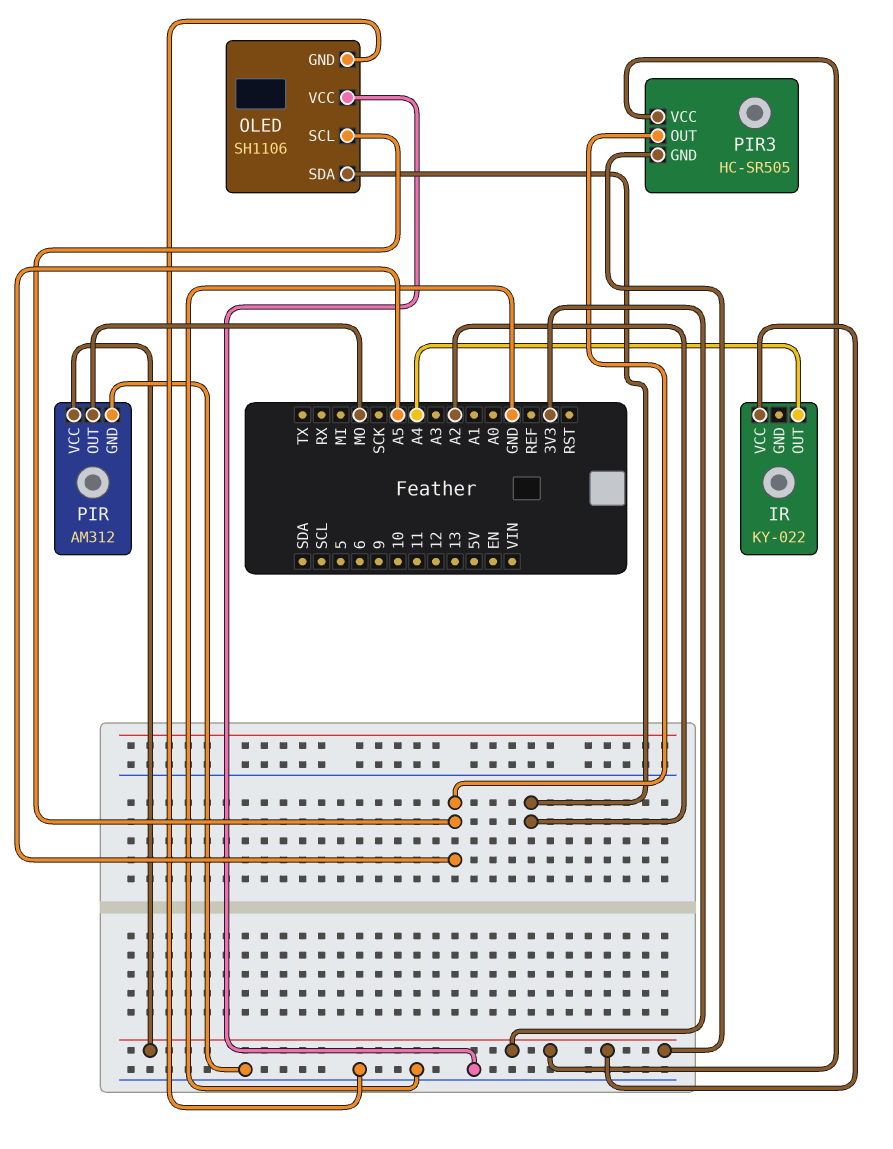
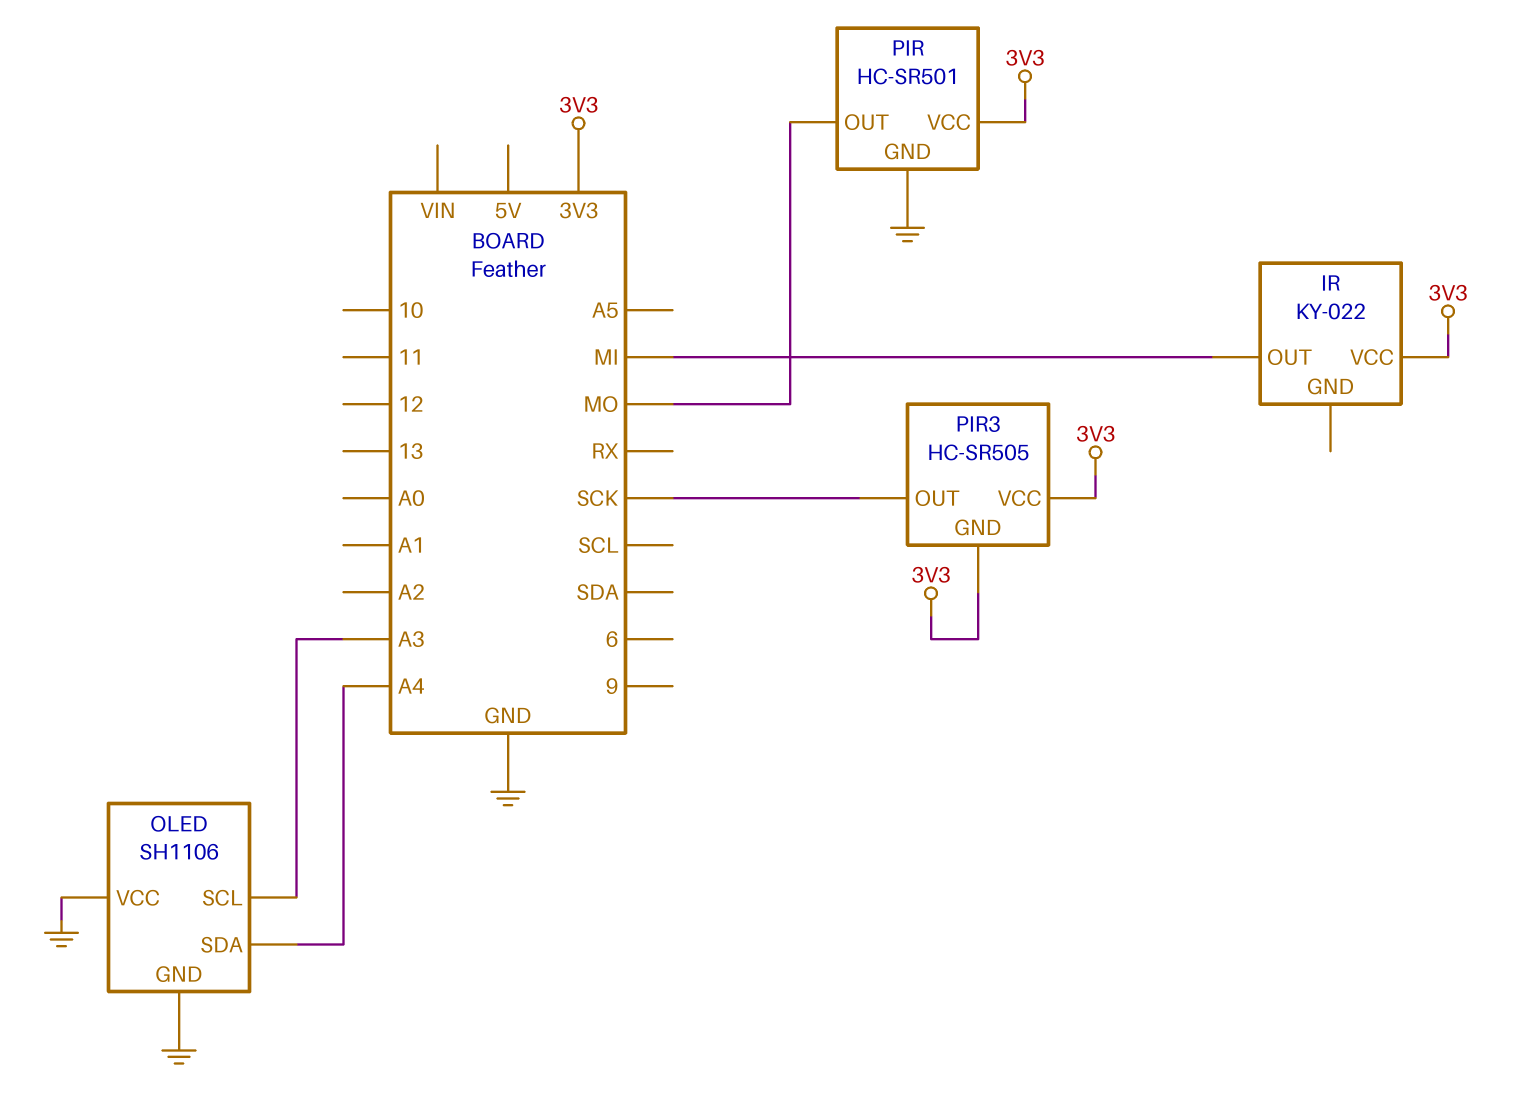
IR pin OUT: A4 -> MI
OLED pin SCL: A5 -> A3
OLED pin SDA: A2 -> A4
PIR: AM312 -> HC-SR501
PIR3 pin OUT: A5 -> SCK

